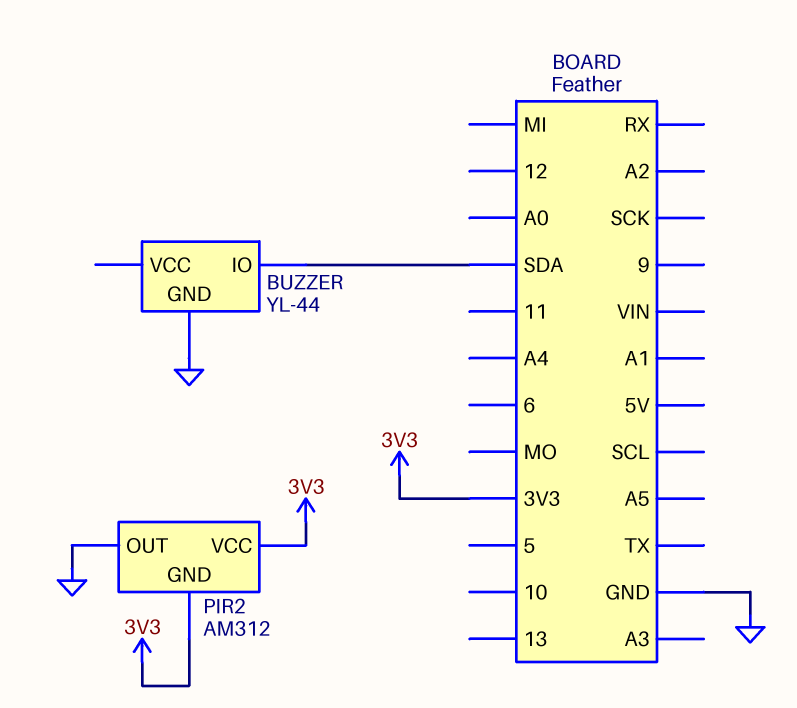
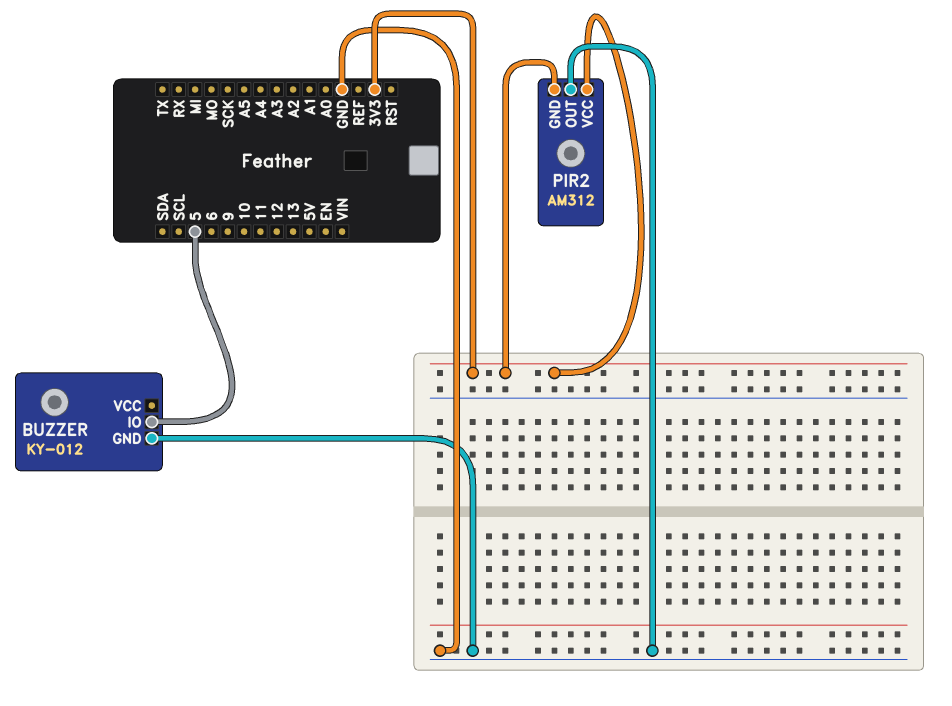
BUZZER: YL-44 -> KY-012
BUZZER pin IO: SDA -> 5

